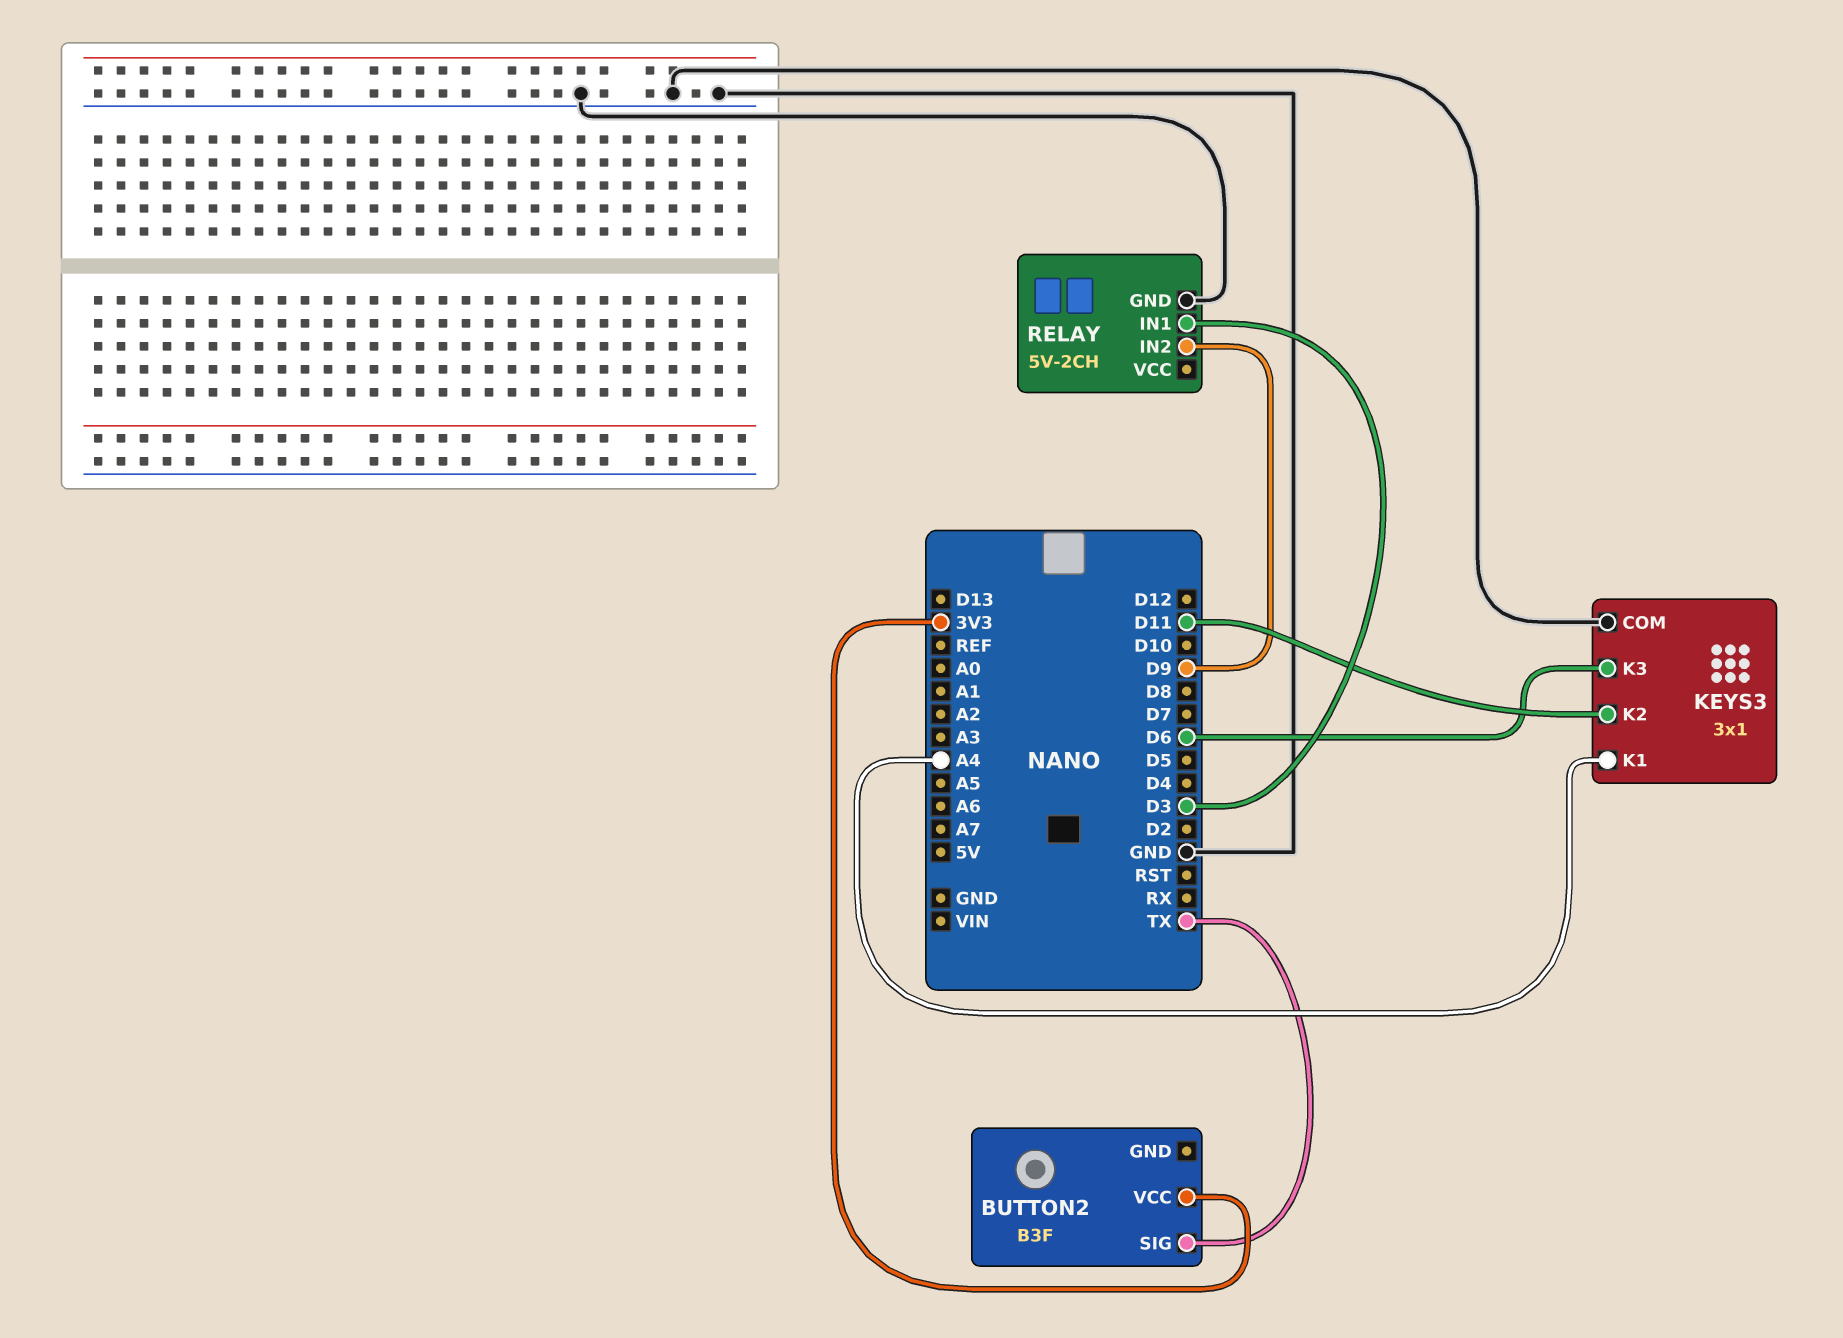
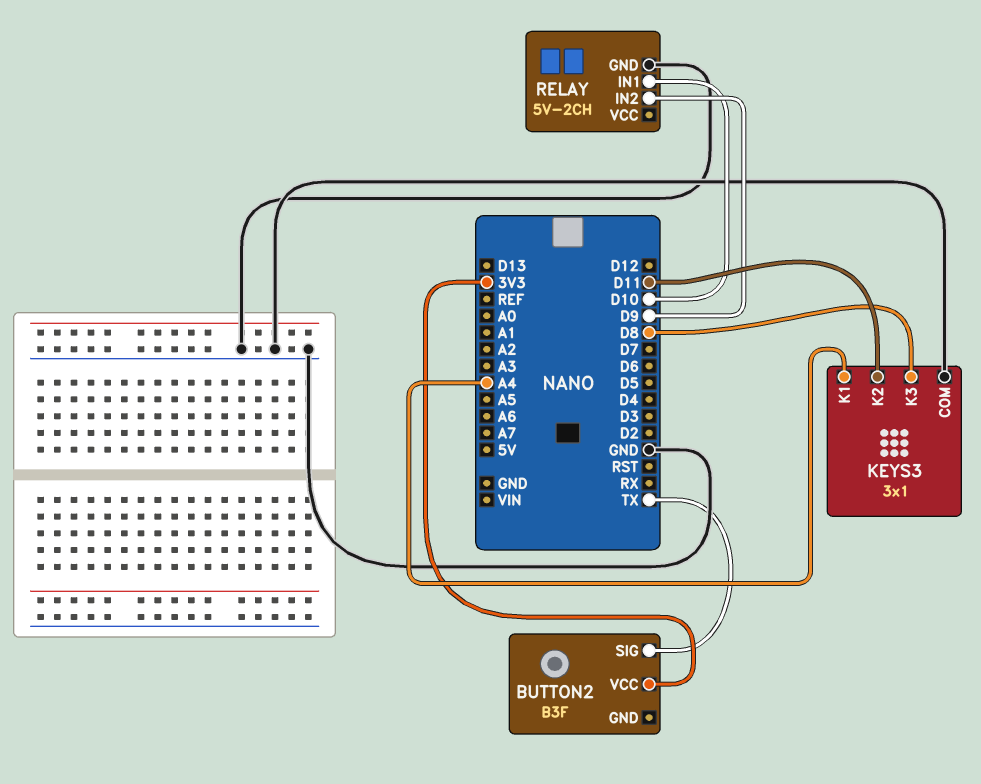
KEYS3 pin K3: D6 -> D8
RELAY pin IN1: D3 -> D10

